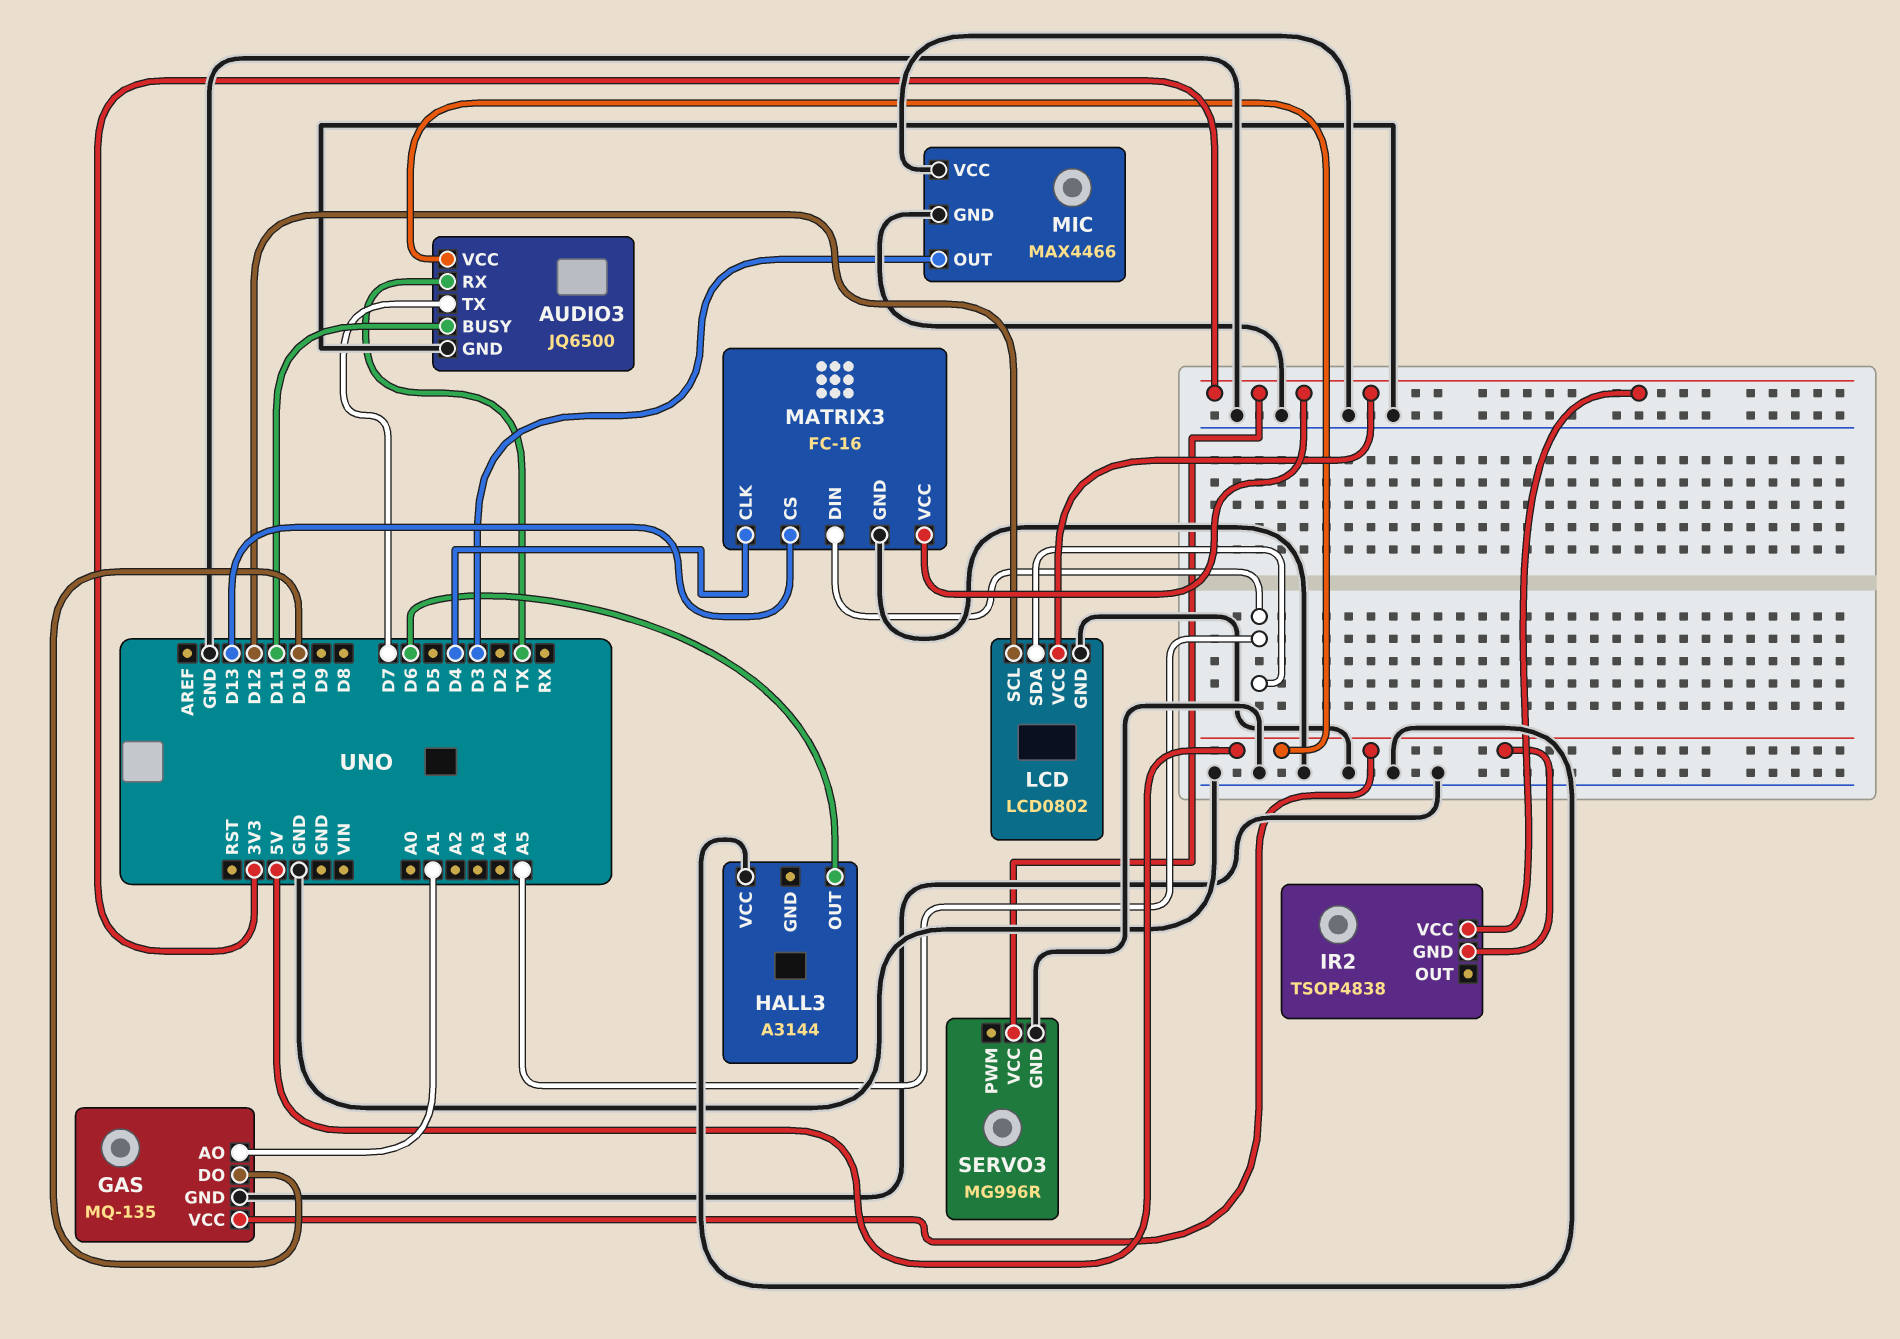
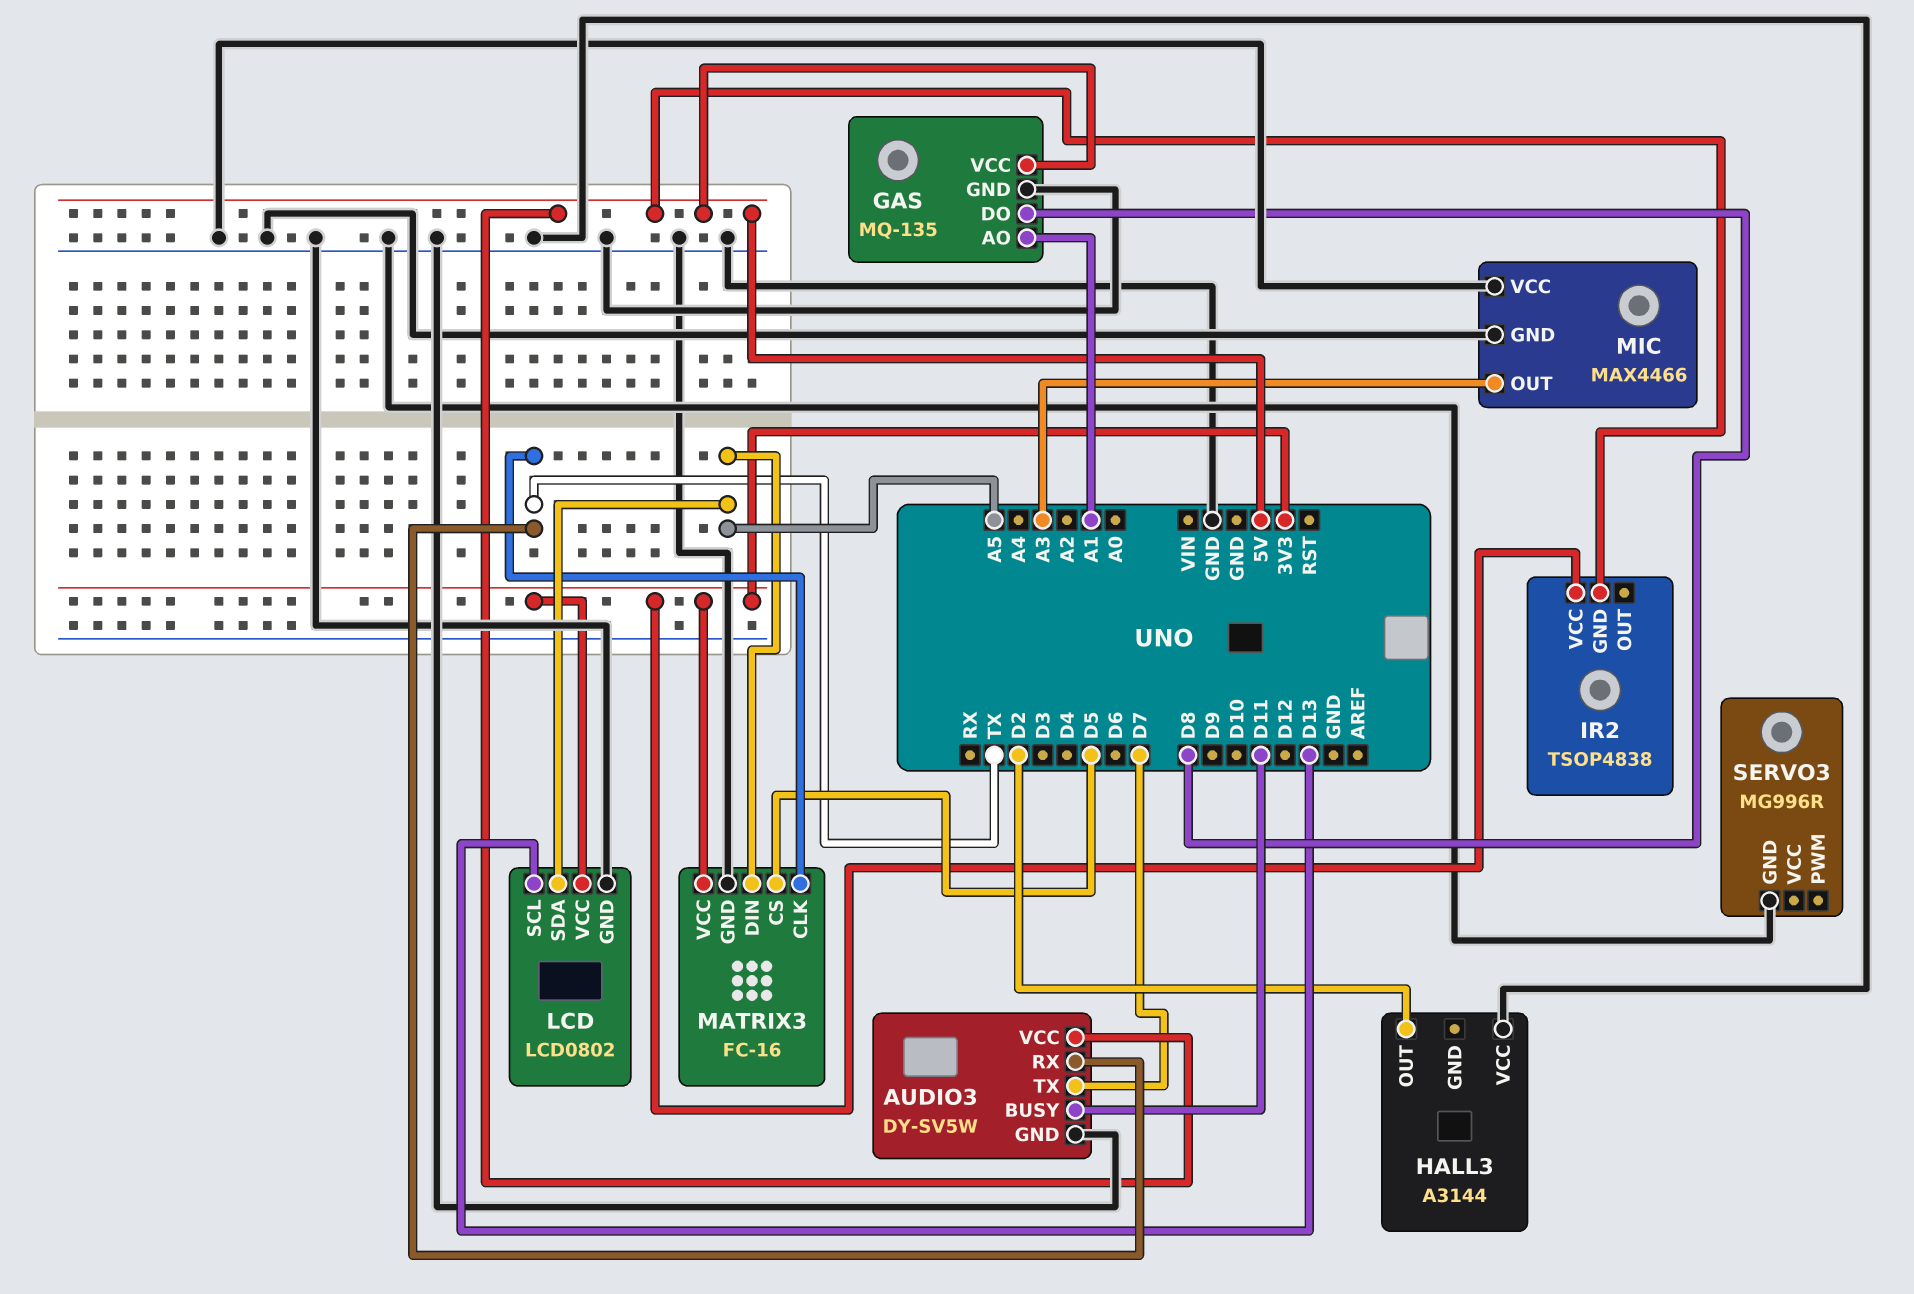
AUDIO3: JQ6500 -> DY-SV5W
GAS pin DO: D10 -> D8
HALL3 pin OUT: D6 -> D2
LCD pin SCL: D12 -> D13
MATRIX3 pin CLK: D4 -> TX
MATRIX3 pin CS: D13 -> D5
MIC pin OUT: D3 -> A3
SERVO3 pin VCC: 3V3 -> none

